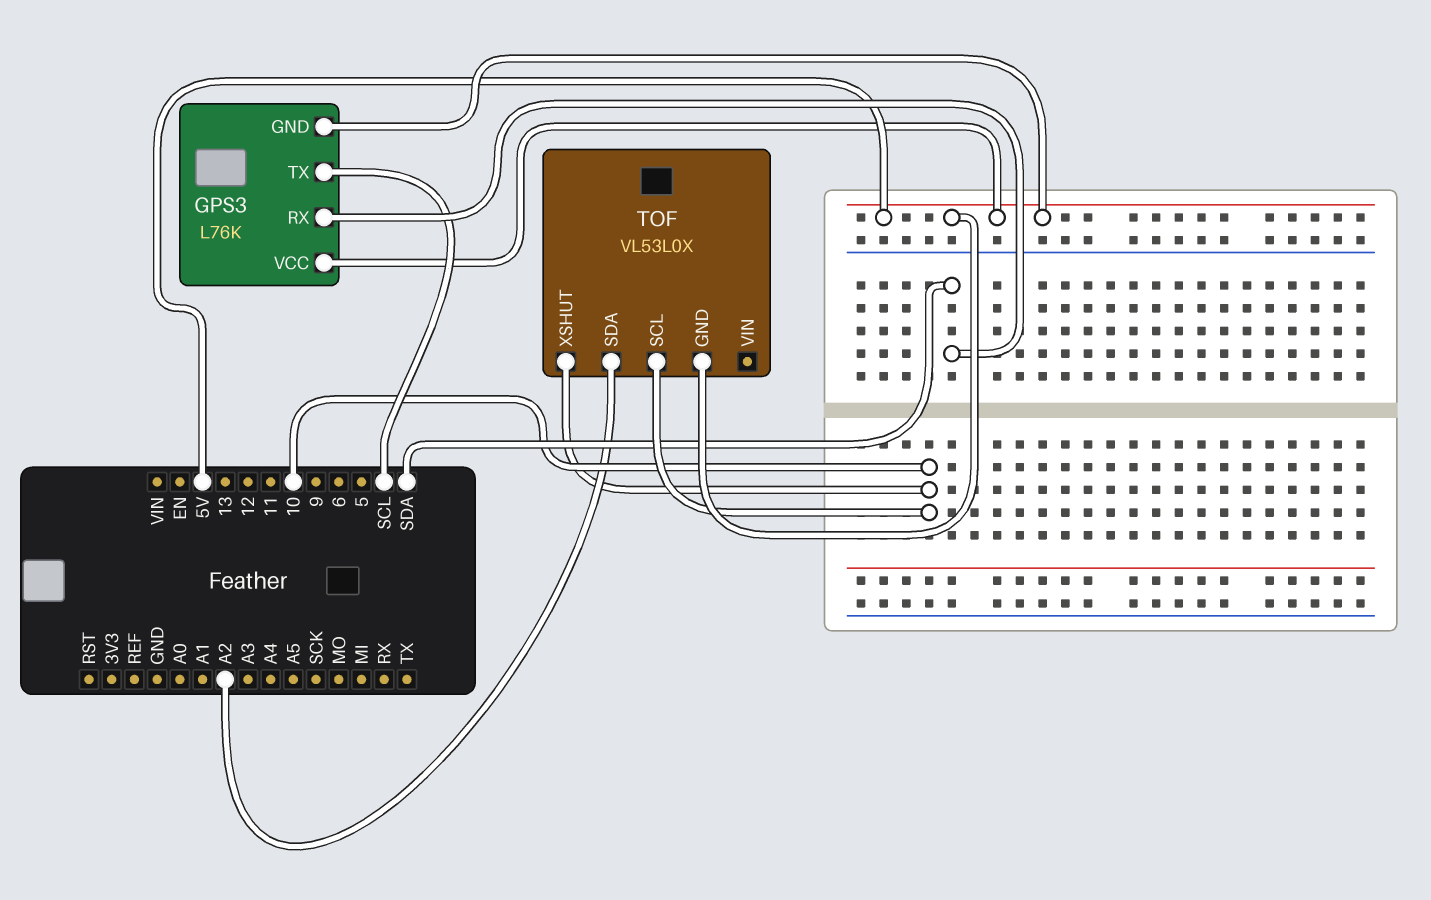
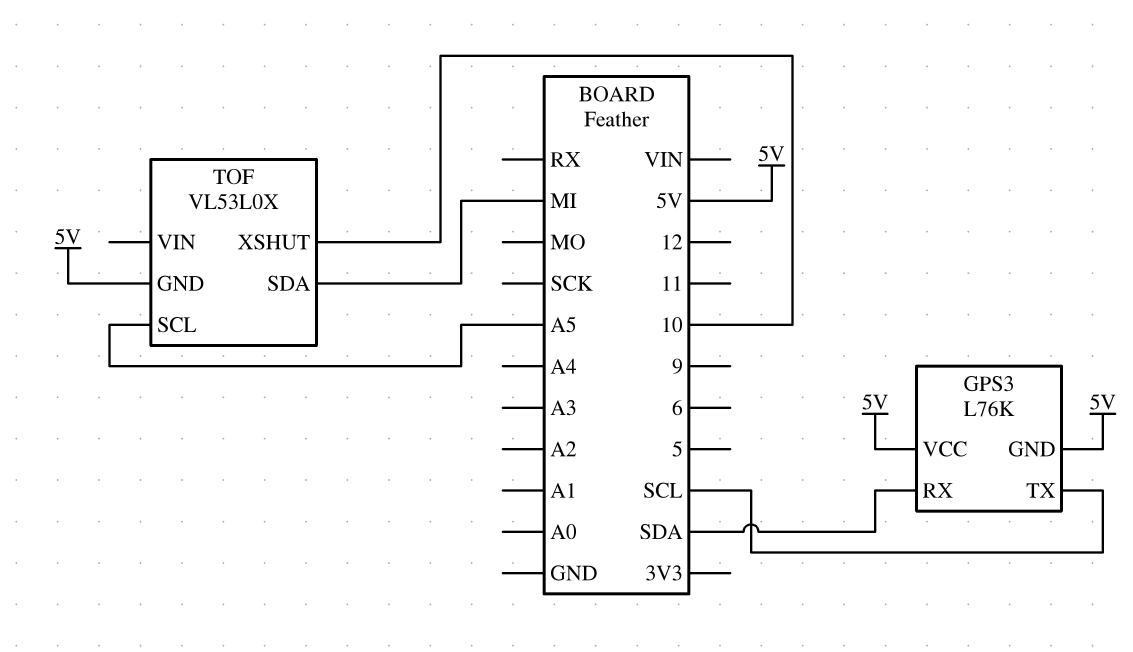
TOF pin SCL: 10 -> A5
TOF pin SDA: A2 -> MI

